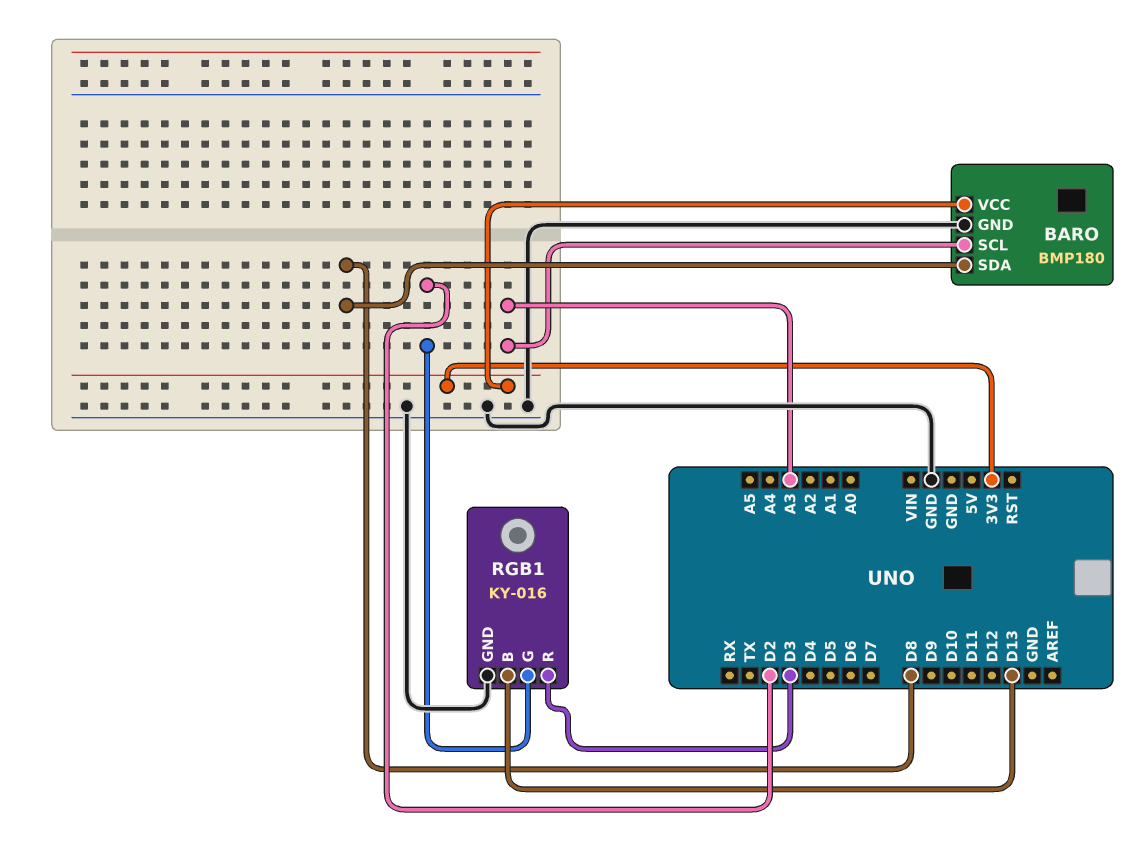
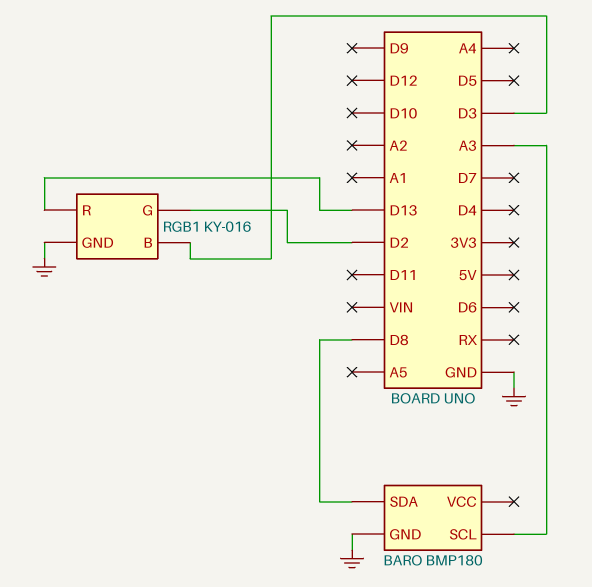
BARO pin VCC: 3V3 -> none
RGB1 pin B: D13 -> D3
RGB1 pin R: D3 -> D13

